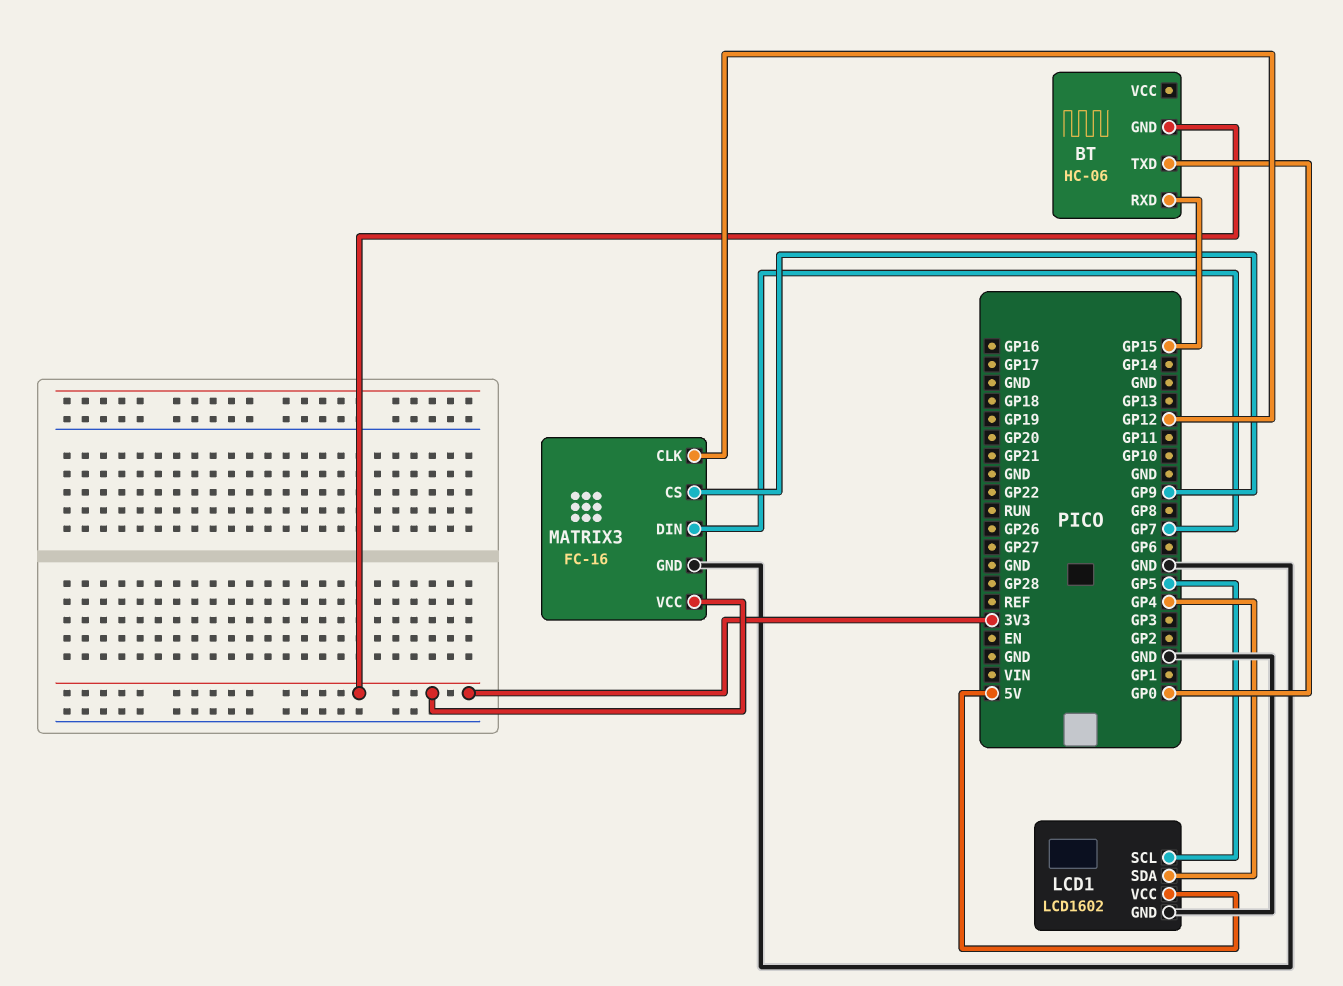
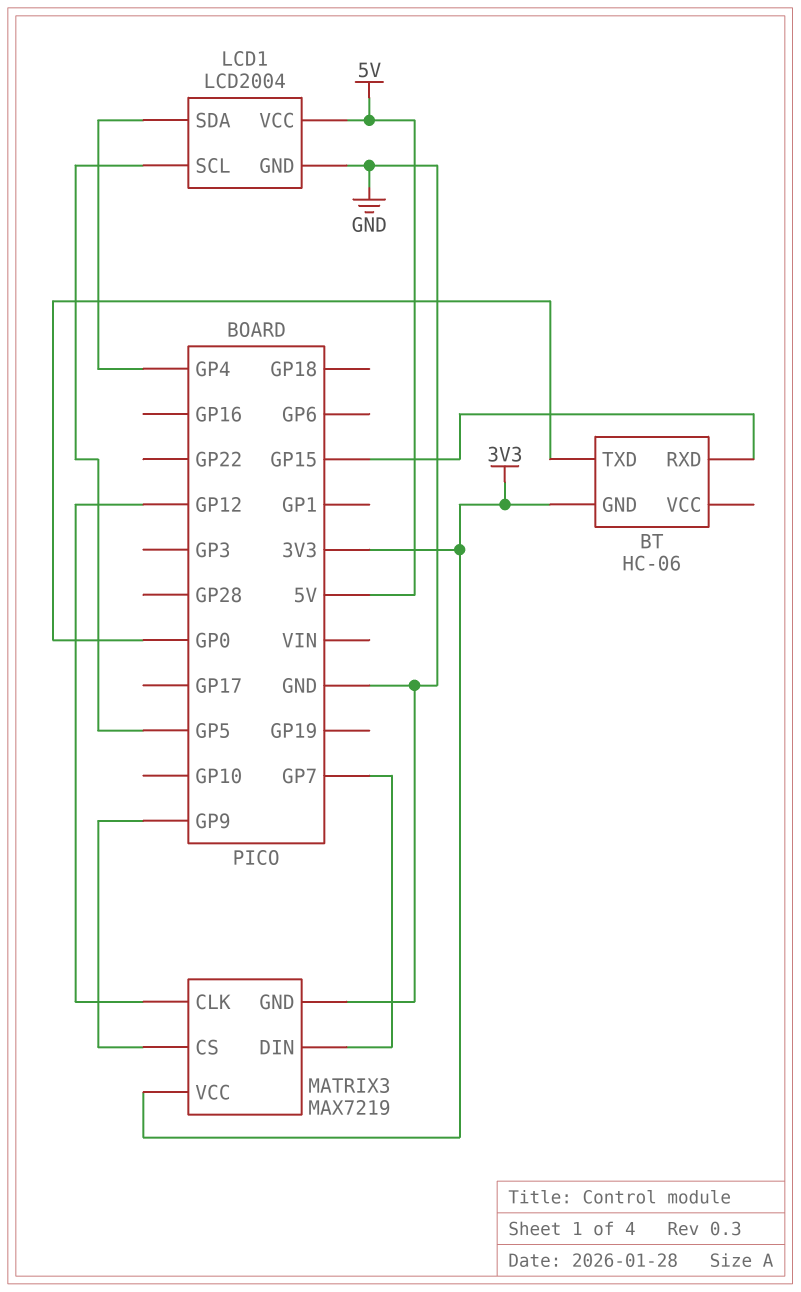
LCD1: LCD1602 -> LCD2004
MATRIX3: FC-16 -> MAX7219

